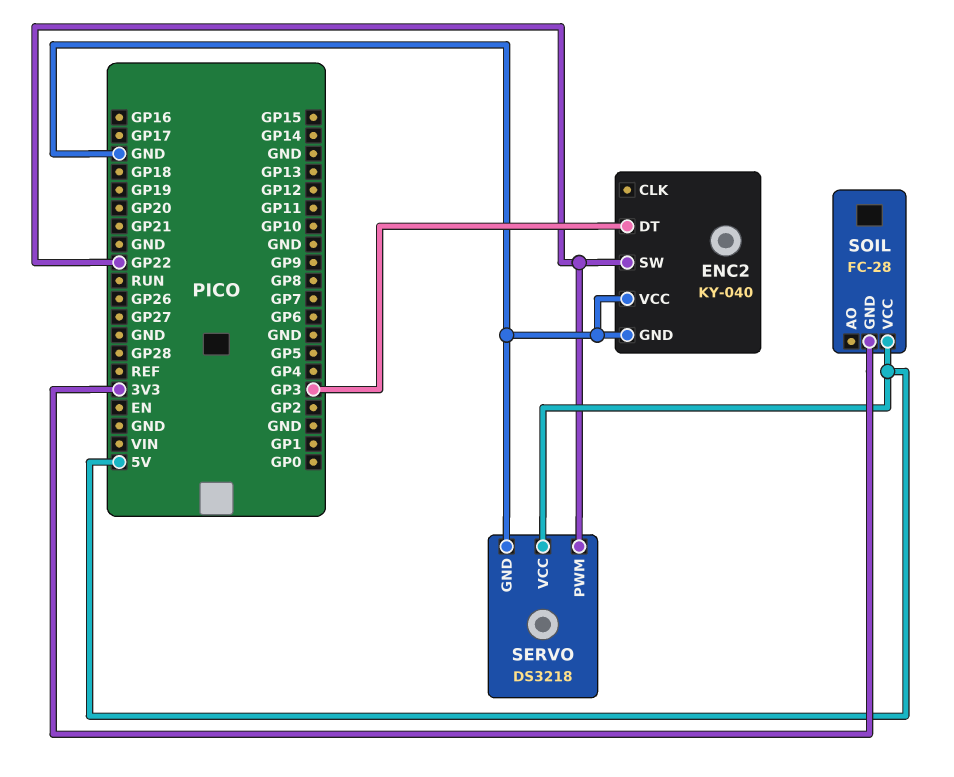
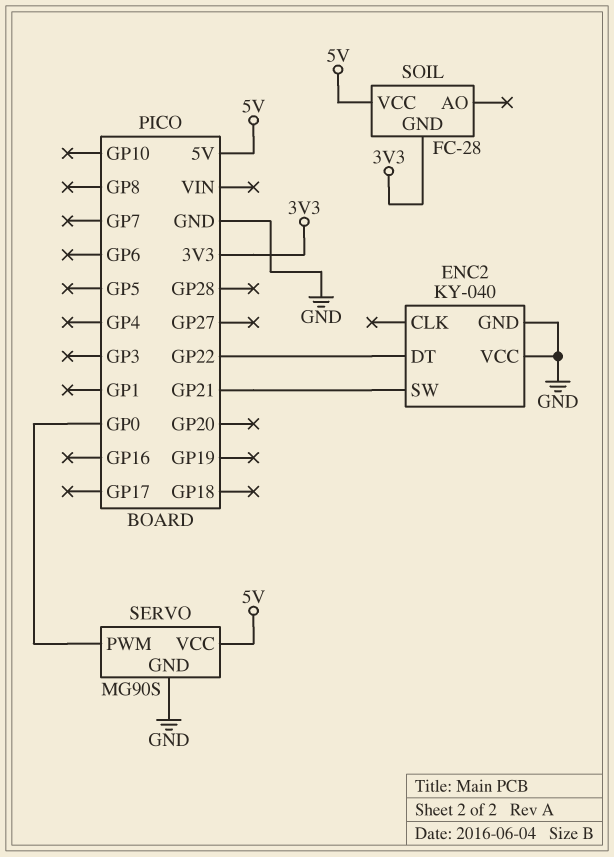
ENC2 pin DT: GP3 -> GP22
ENC2 pin SW: GP22 -> GP21
SERVO: DS3218 -> MG90S
SERVO pin PWM: GP22 -> GP0

